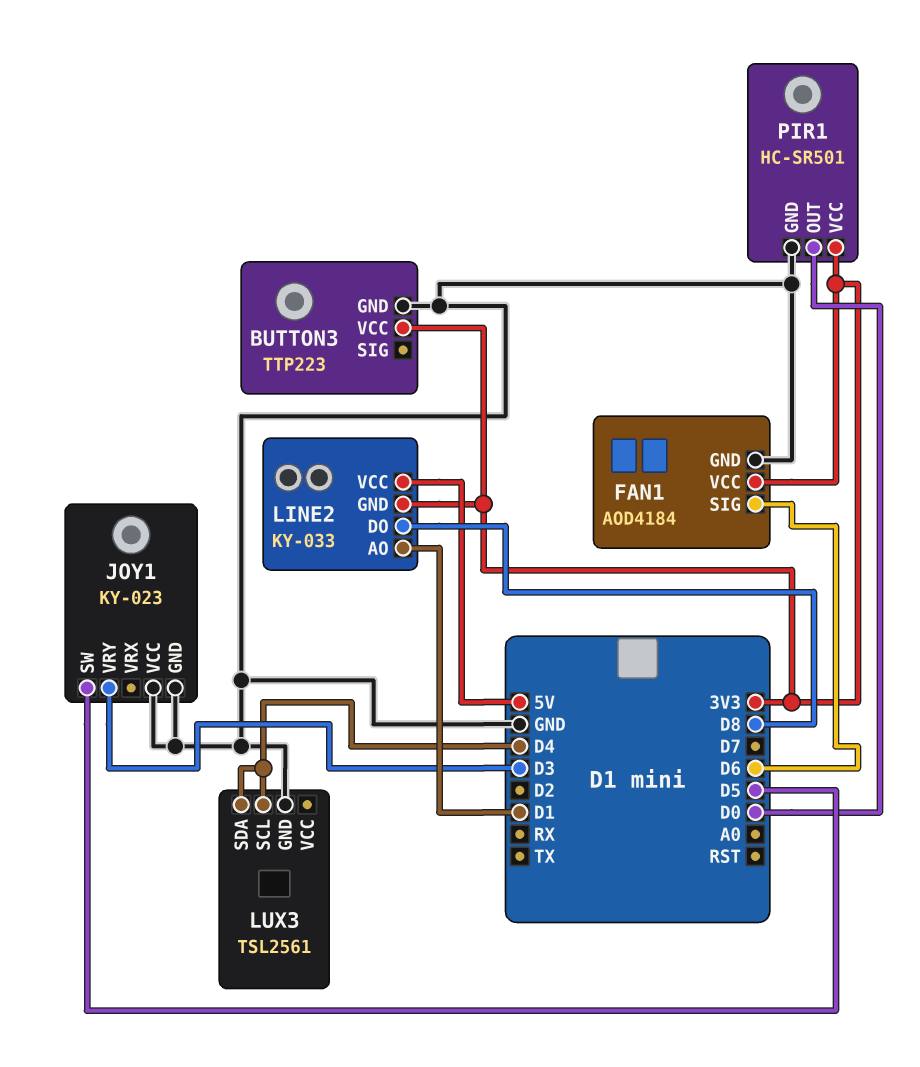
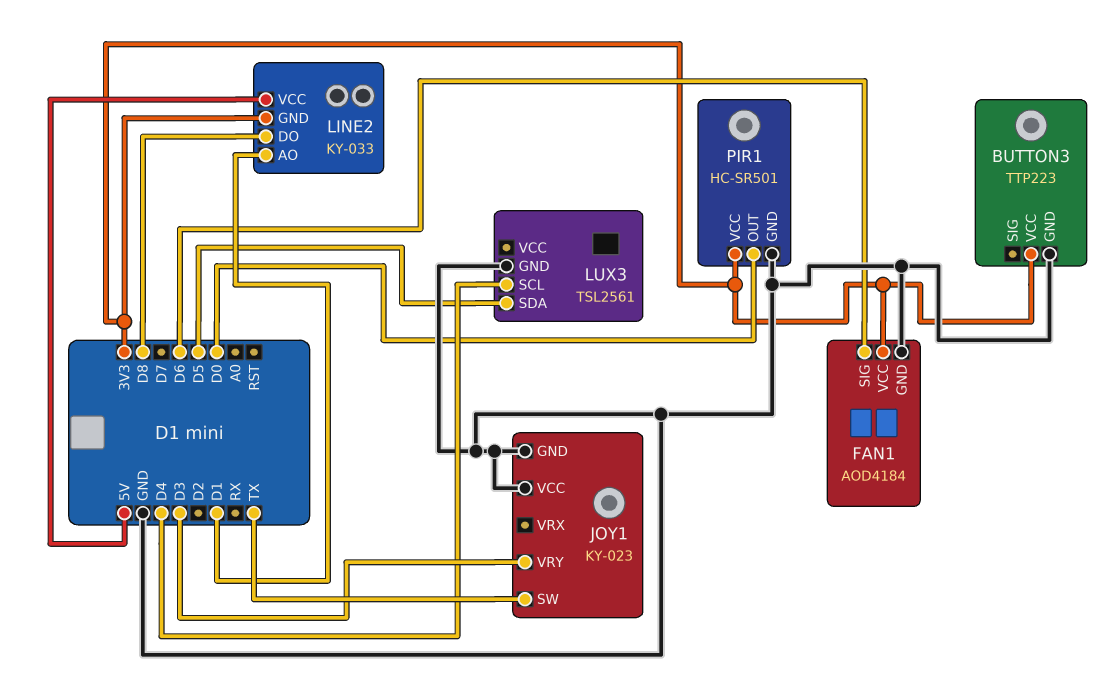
JOY1 pin SW: D5 -> TX
LUX3 pin SDA: D4 -> D5

